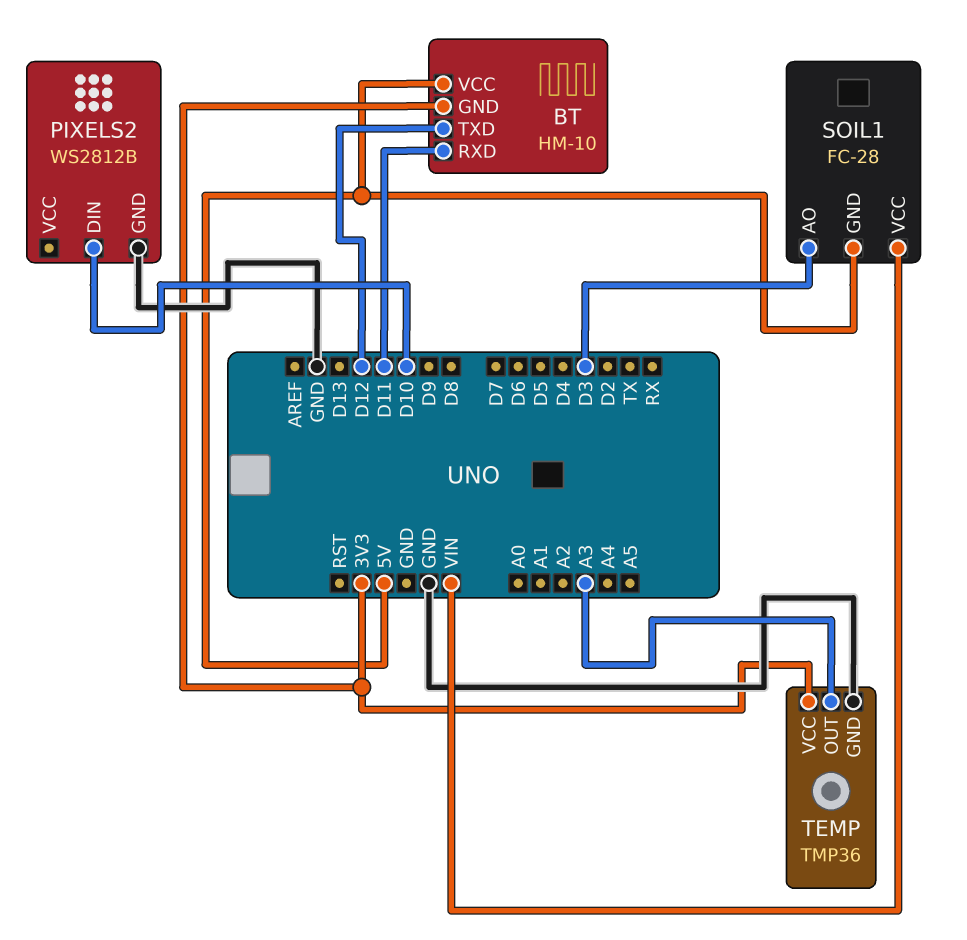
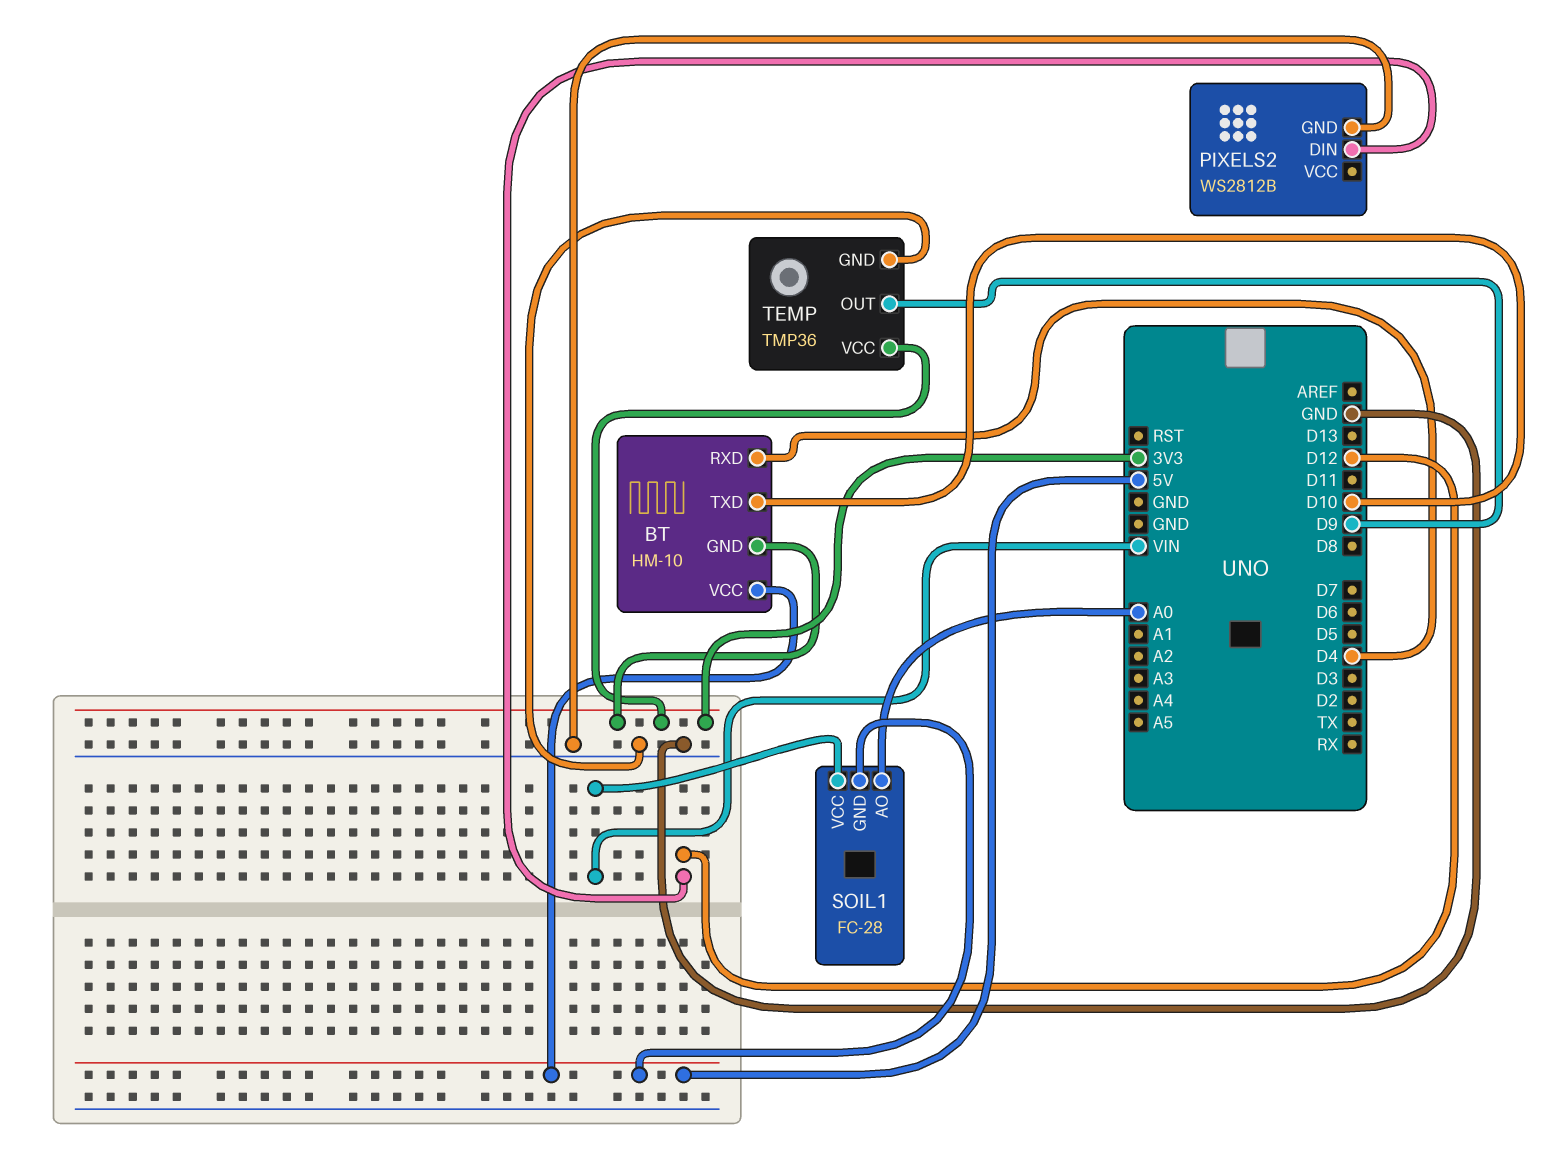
BT pin RXD: D11 -> D4
BT pin TXD: D12 -> D10
PIXELS2 pin DIN: D10 -> D12
SOIL1 pin AO: D3 -> A0
TEMP pin OUT: A3 -> D9

